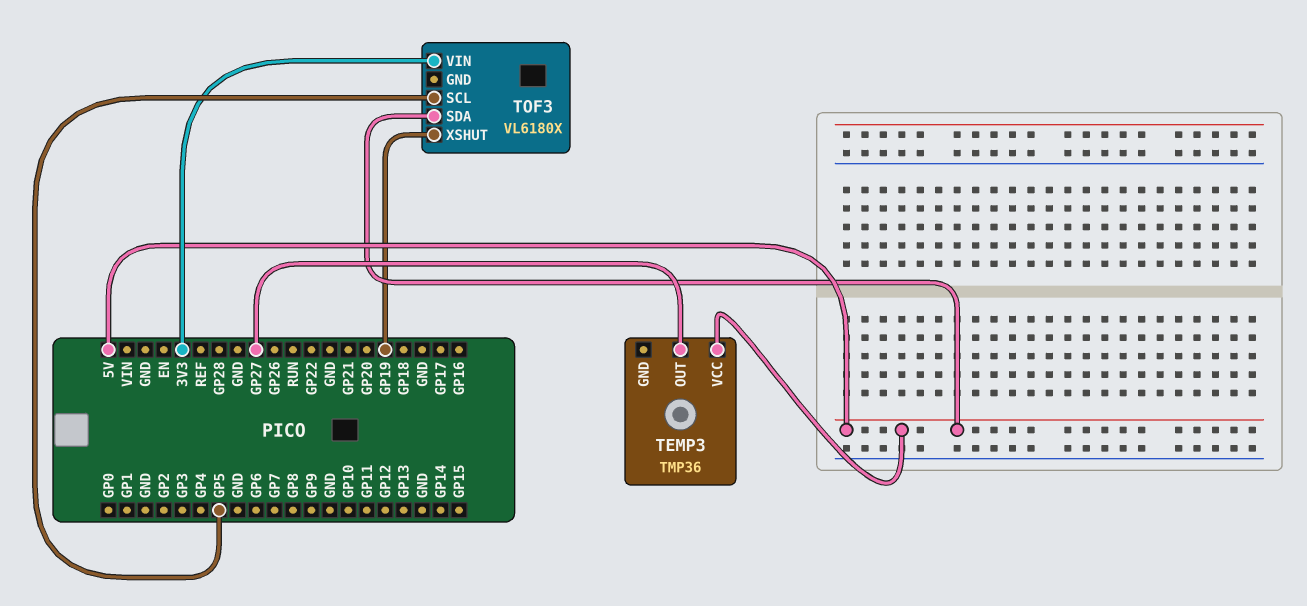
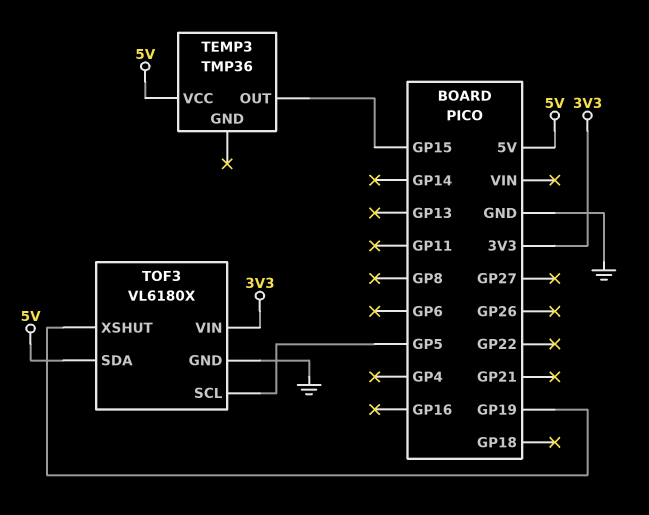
TEMP3 pin OUT: GP27 -> GP15
TOF3 pin GND: none -> GND

